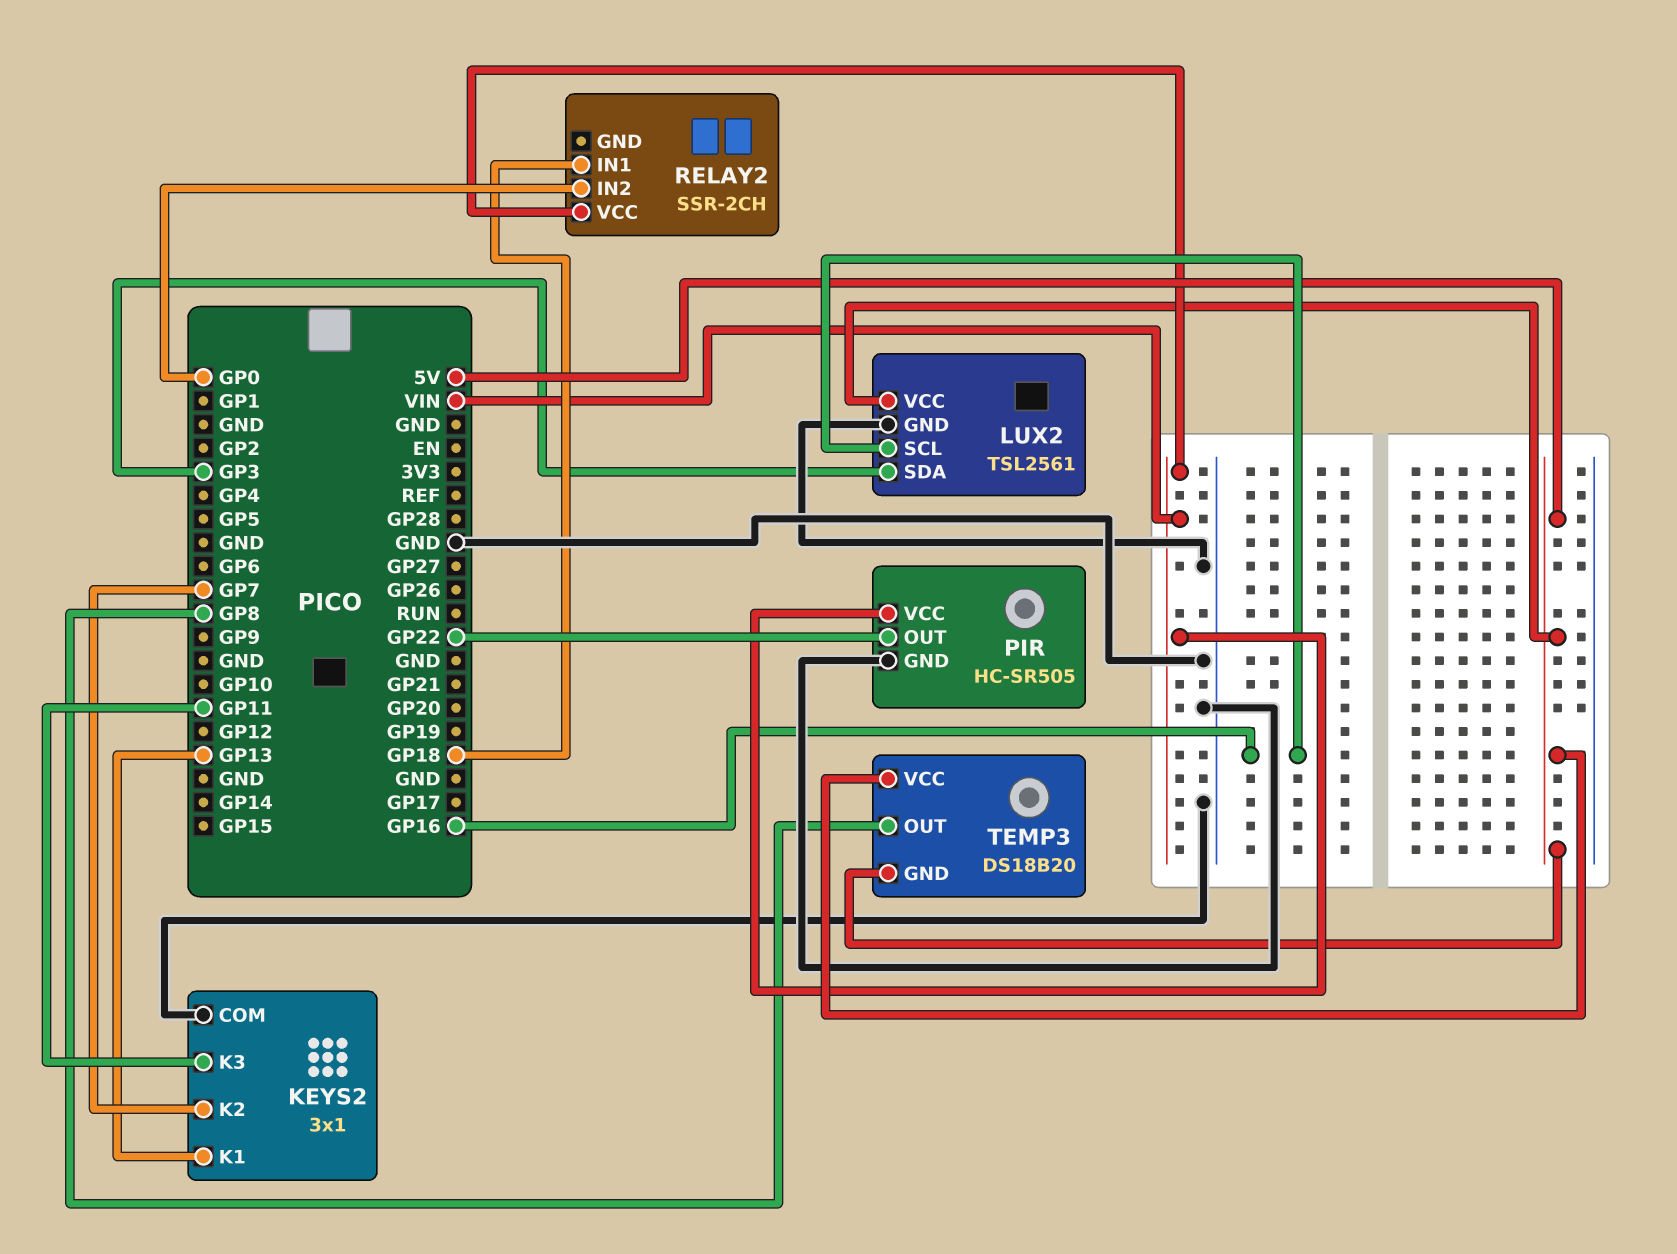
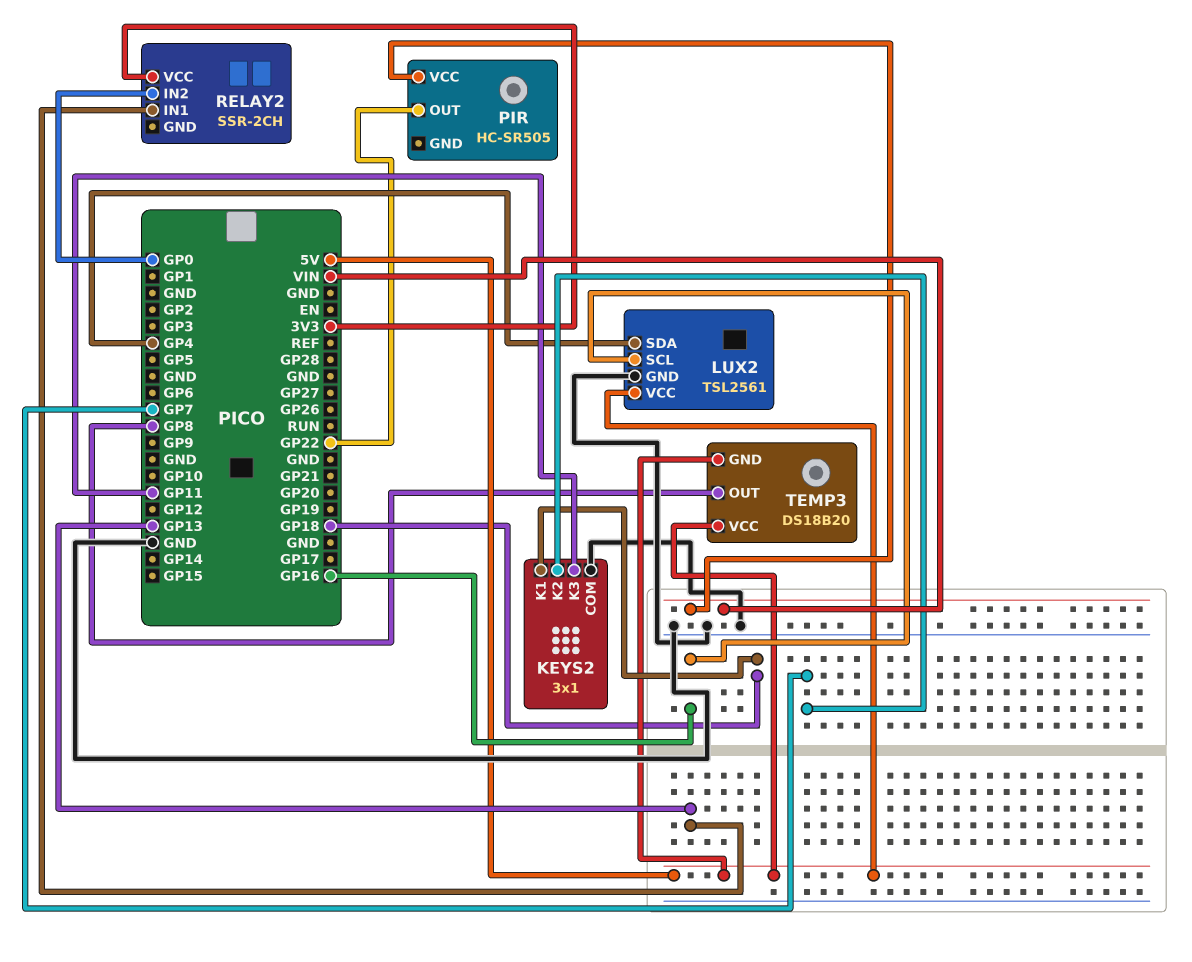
KEYS2 pin K1: GP13 -> GP18
LUX2 pin SDA: GP3 -> GP4
PIR pin GND: GND -> none
RELAY2 pin IN1: GP18 -> GP13
RELAY2 pin VCC: VIN -> 3V3

